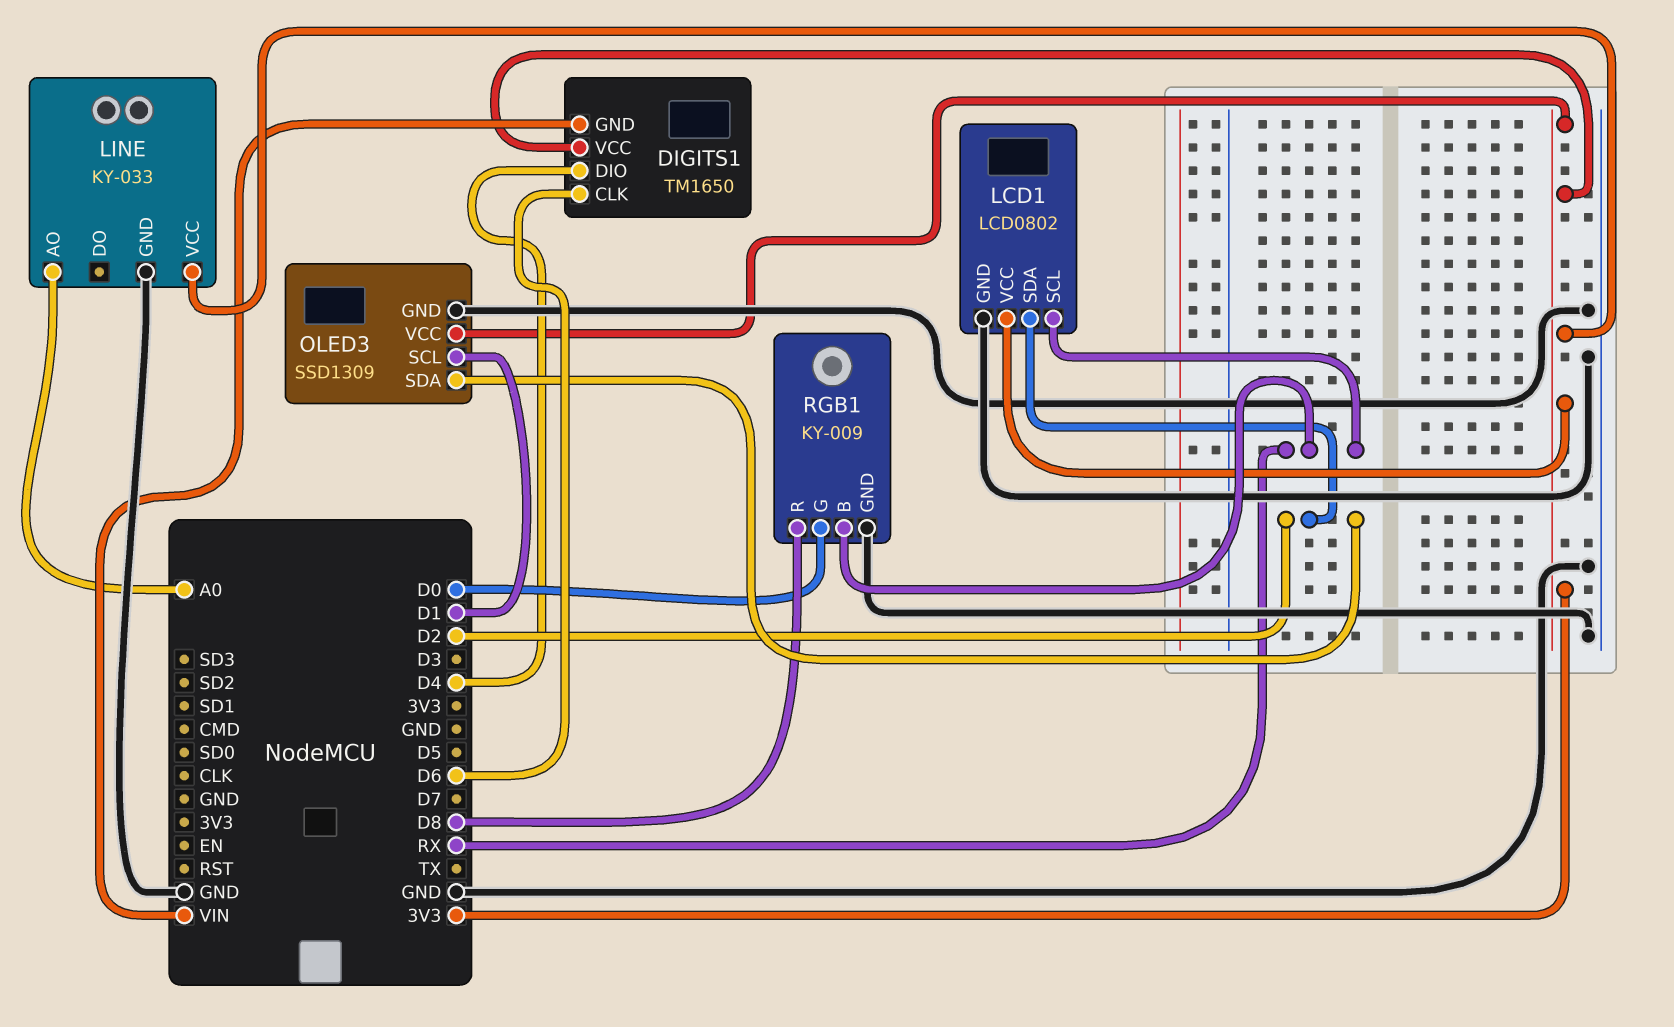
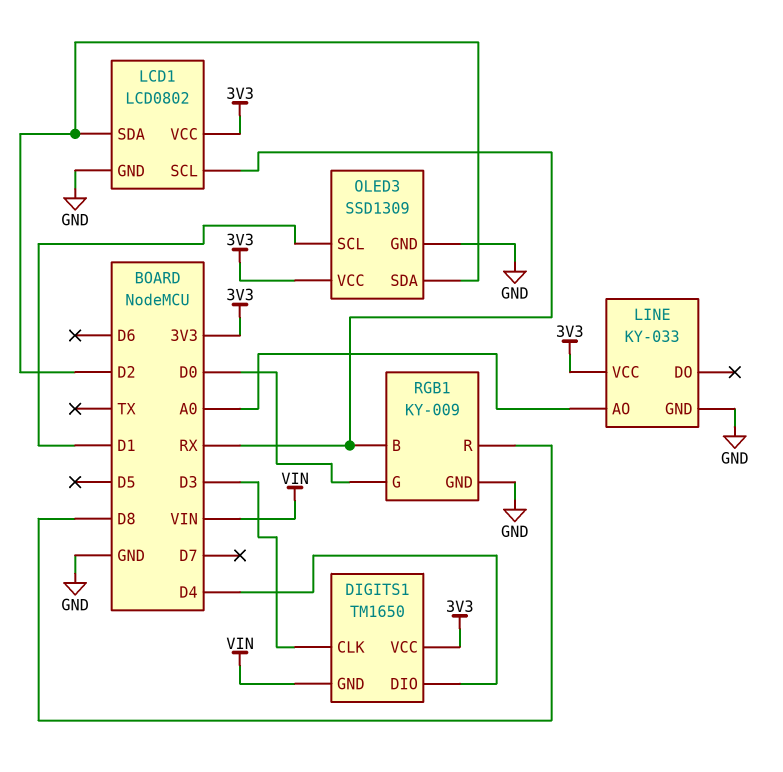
DIGITS1 pin CLK: D6 -> D3

